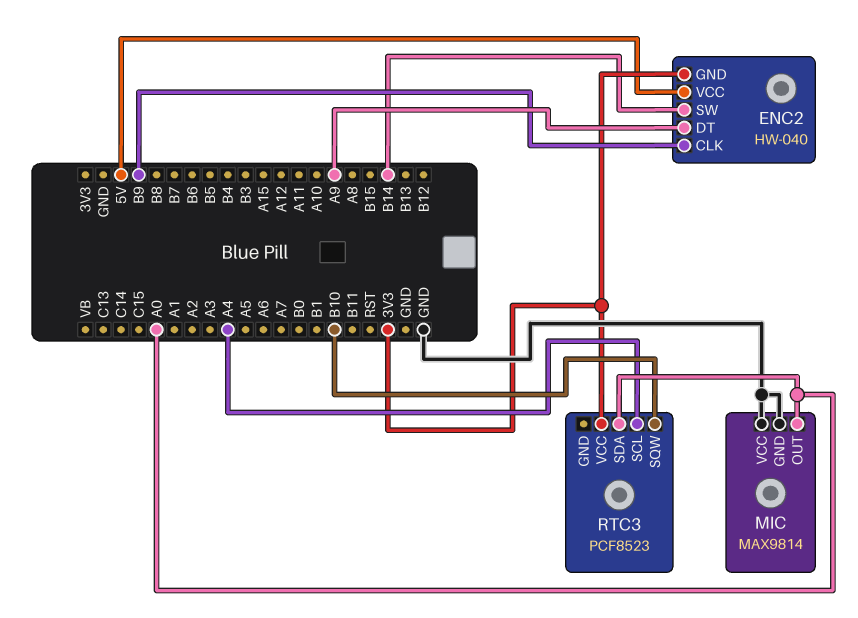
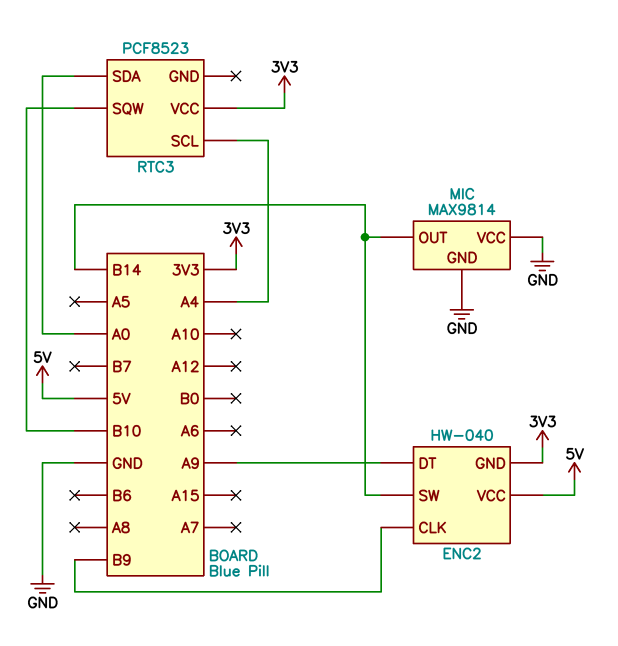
MIC pin OUT: A0 -> B14

